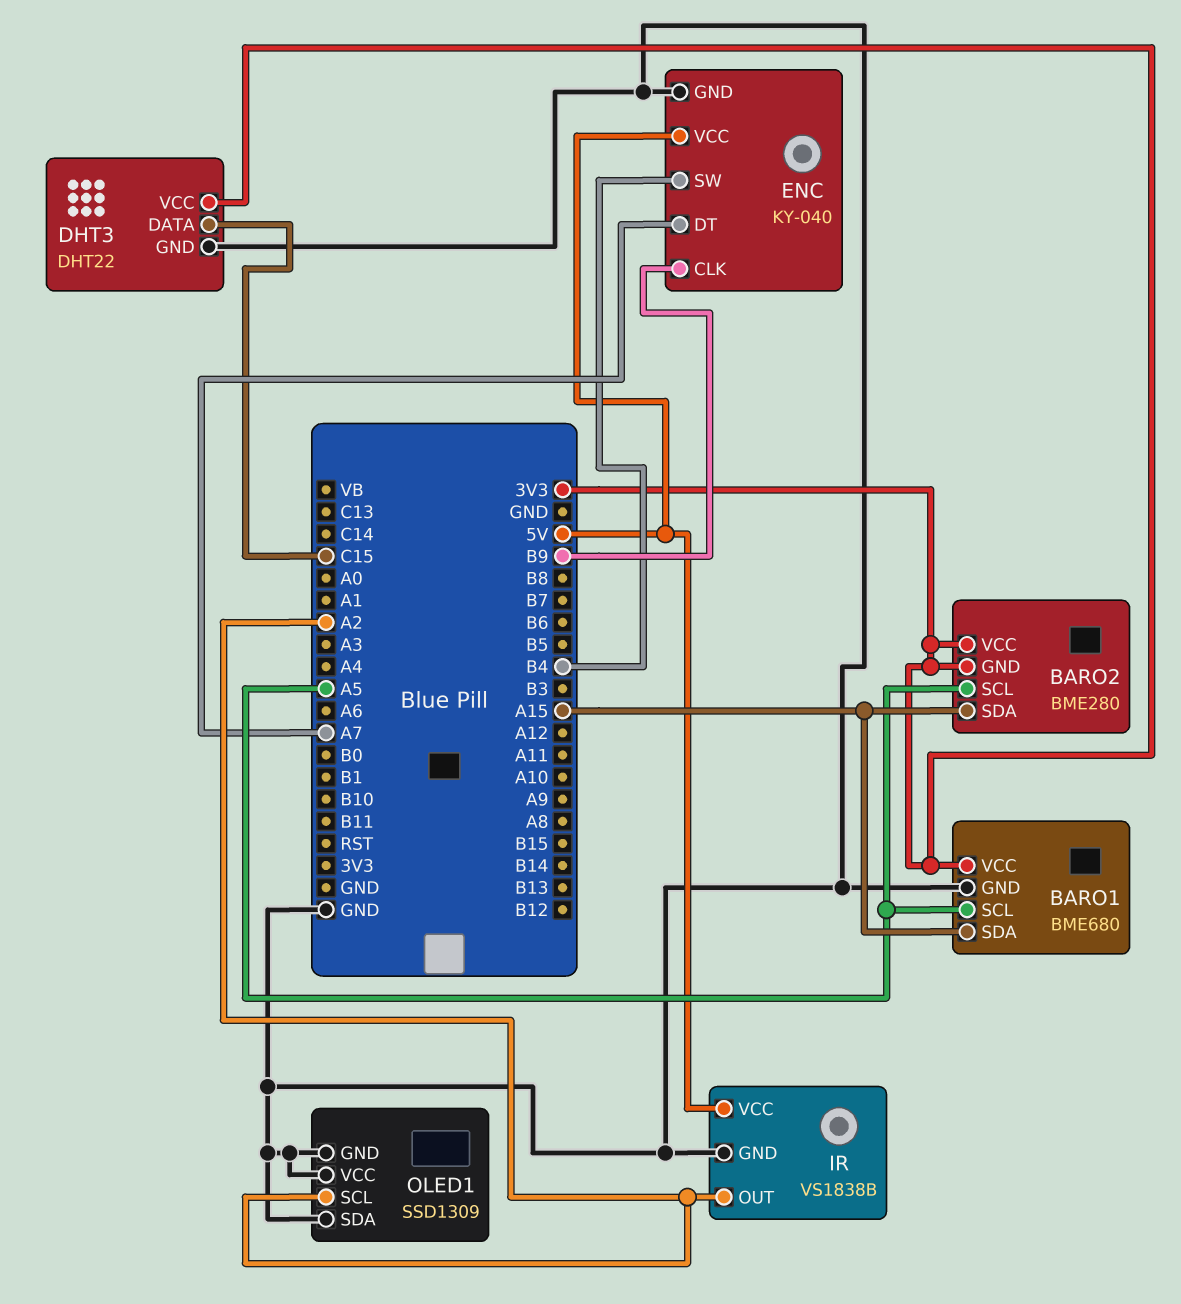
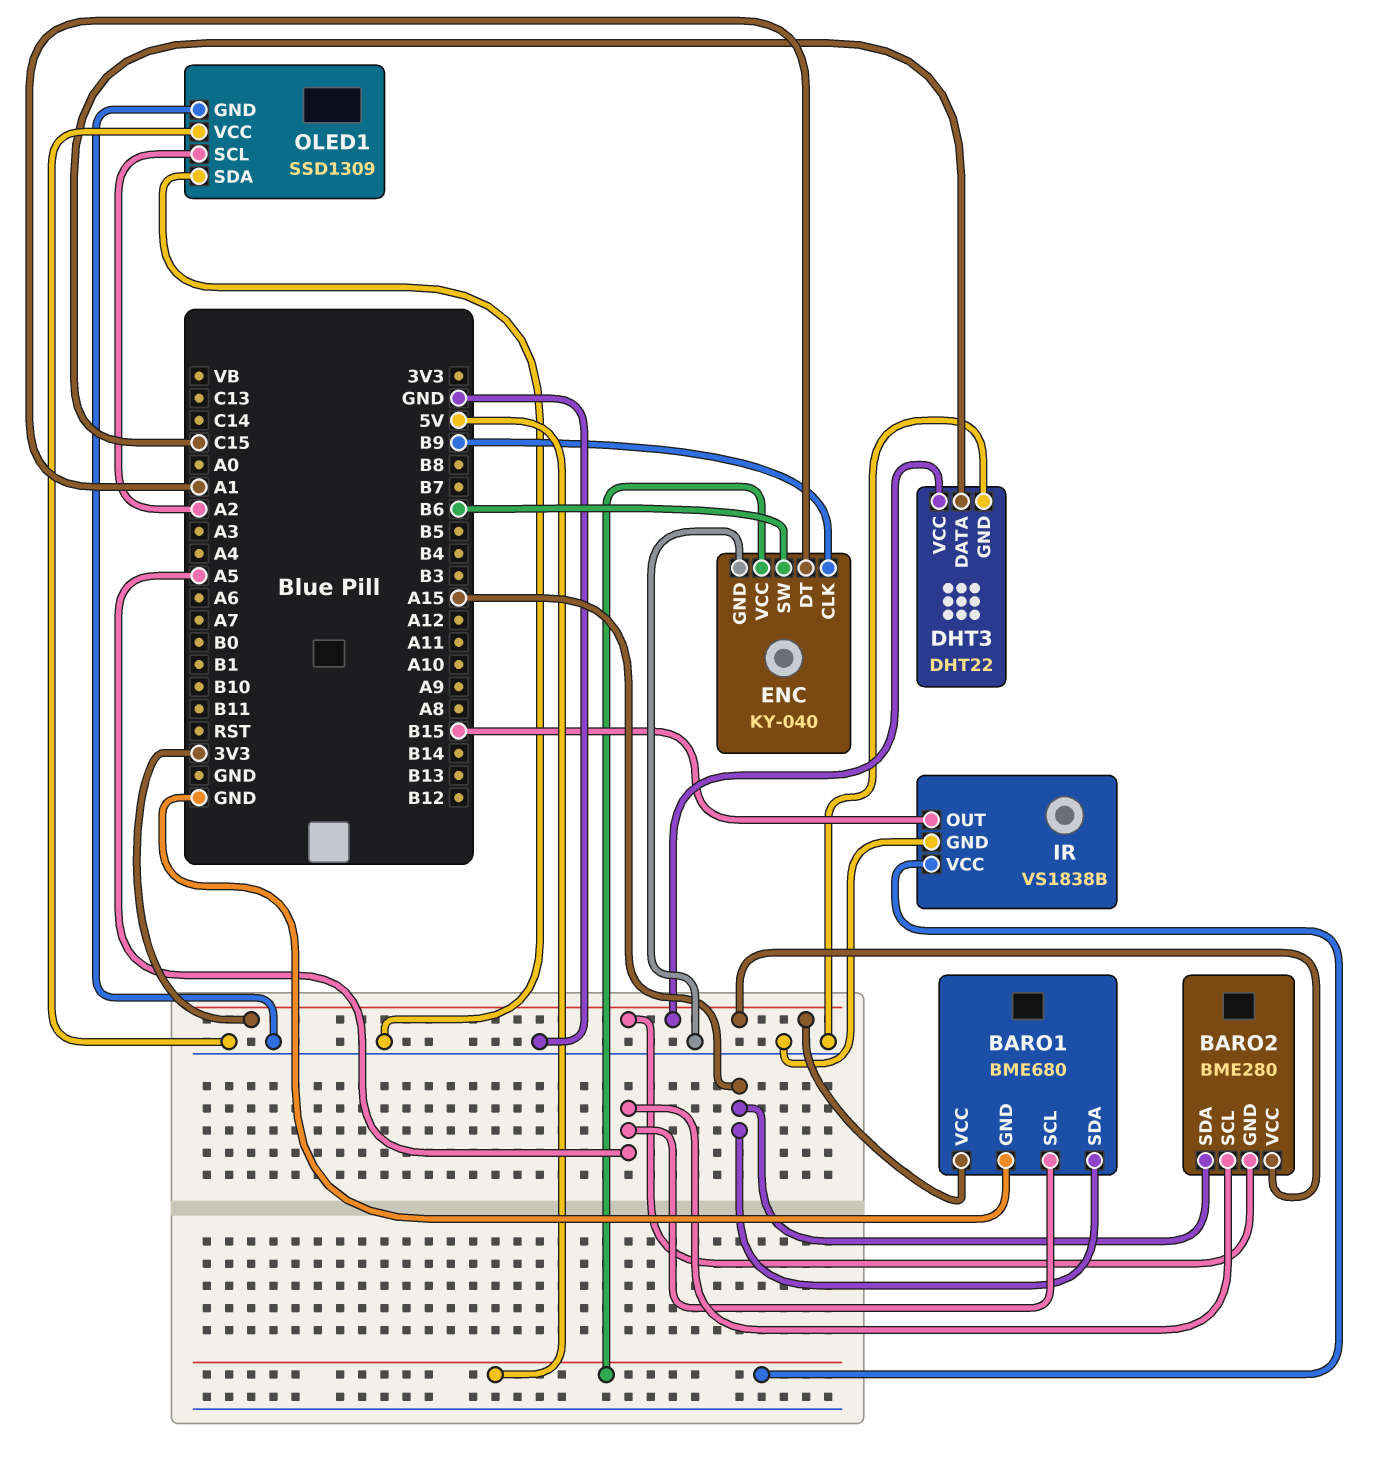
ENC pin DT: A7 -> A1
ENC pin SW: B4 -> B6
IR pin OUT: A2 -> B15

